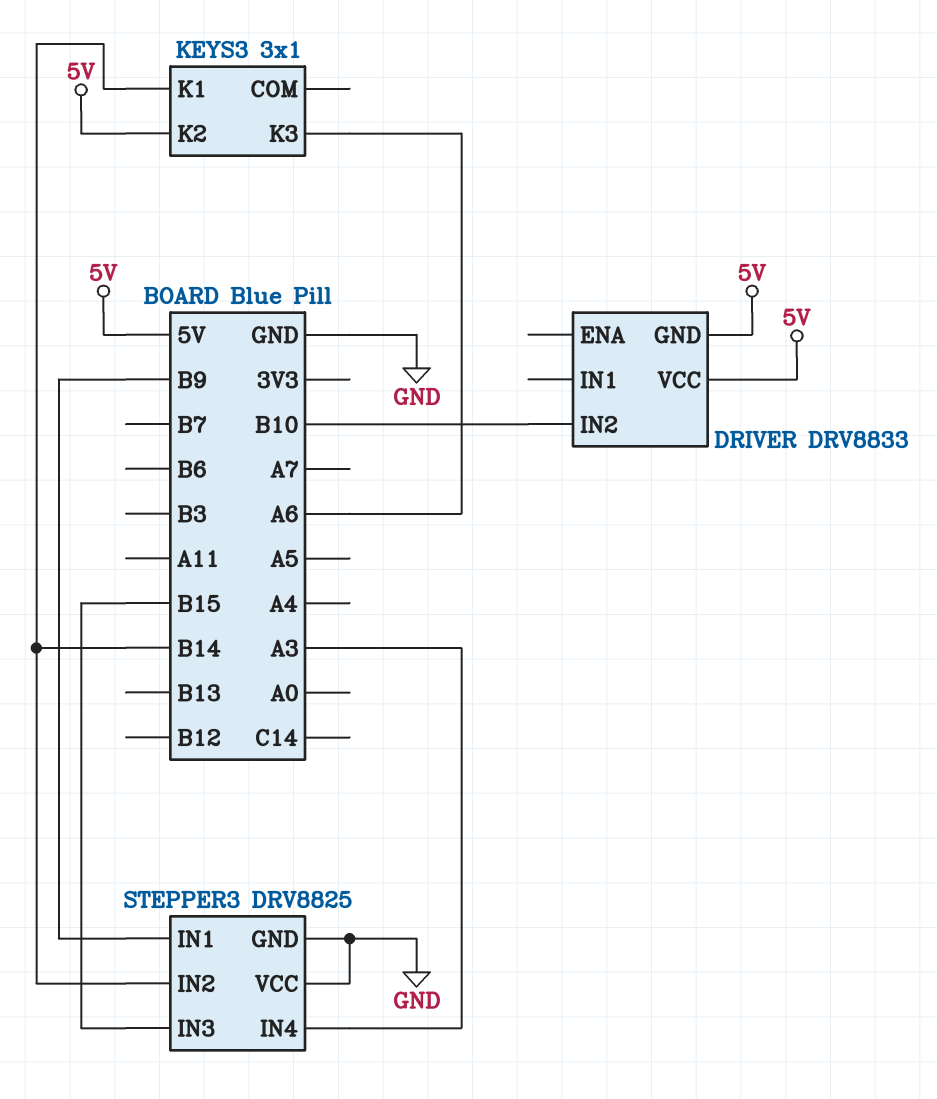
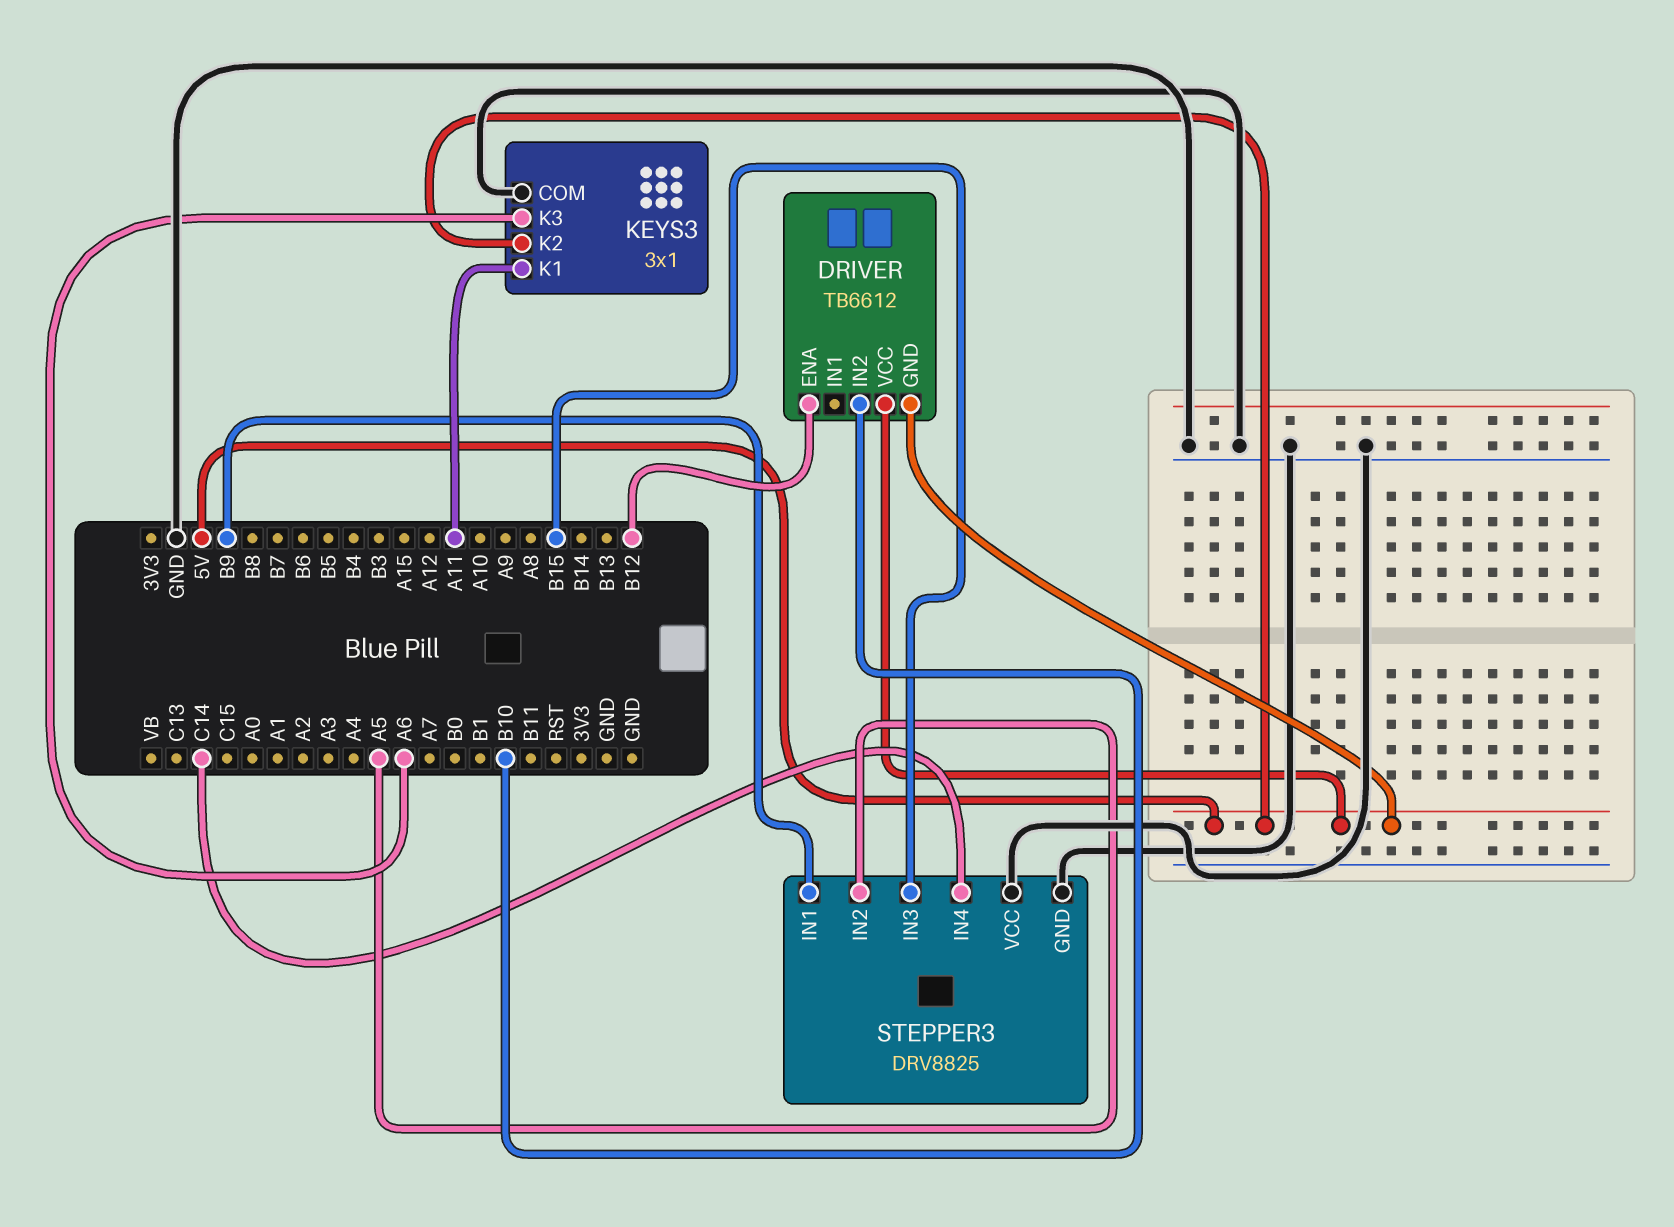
DRIVER: DRV8833 -> TB6612
DRIVER pin ENA: none -> B12
KEYS3 pin COM: none -> GND
KEYS3 pin K1: B14 -> A11
STEPPER3 pin IN2: B14 -> A5
STEPPER3 pin IN4: A3 -> C14

